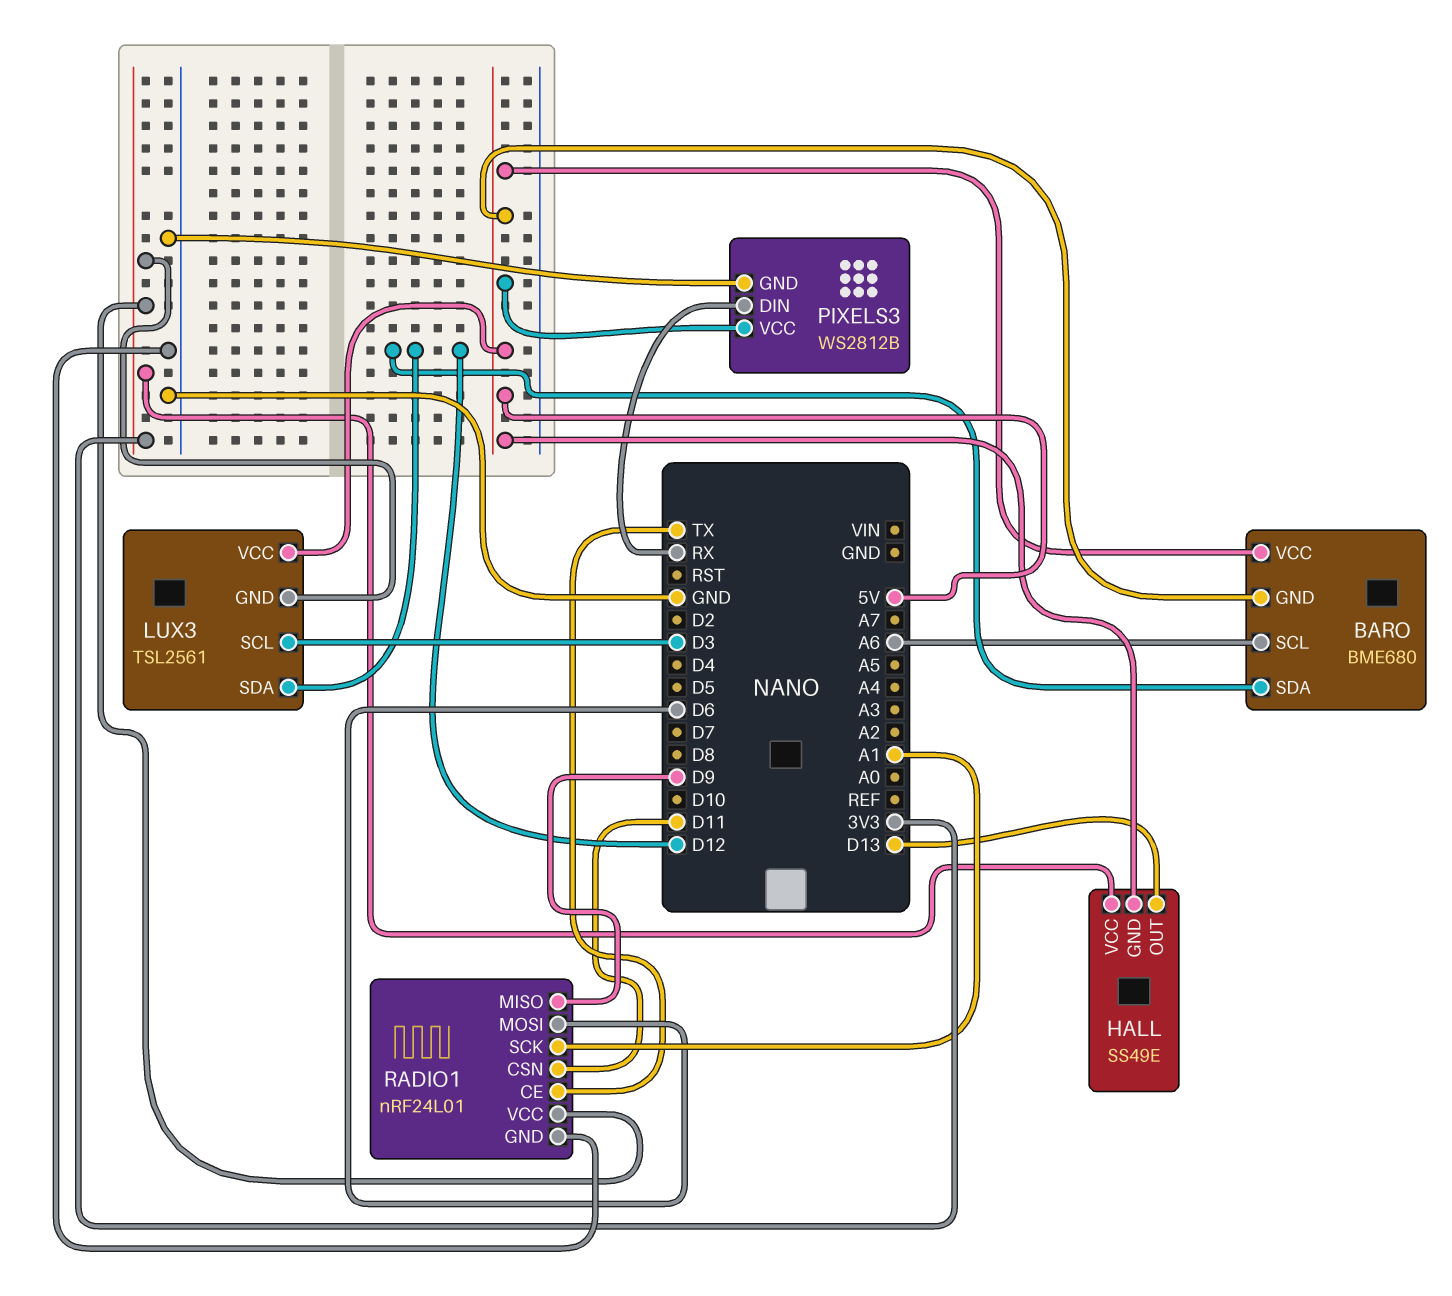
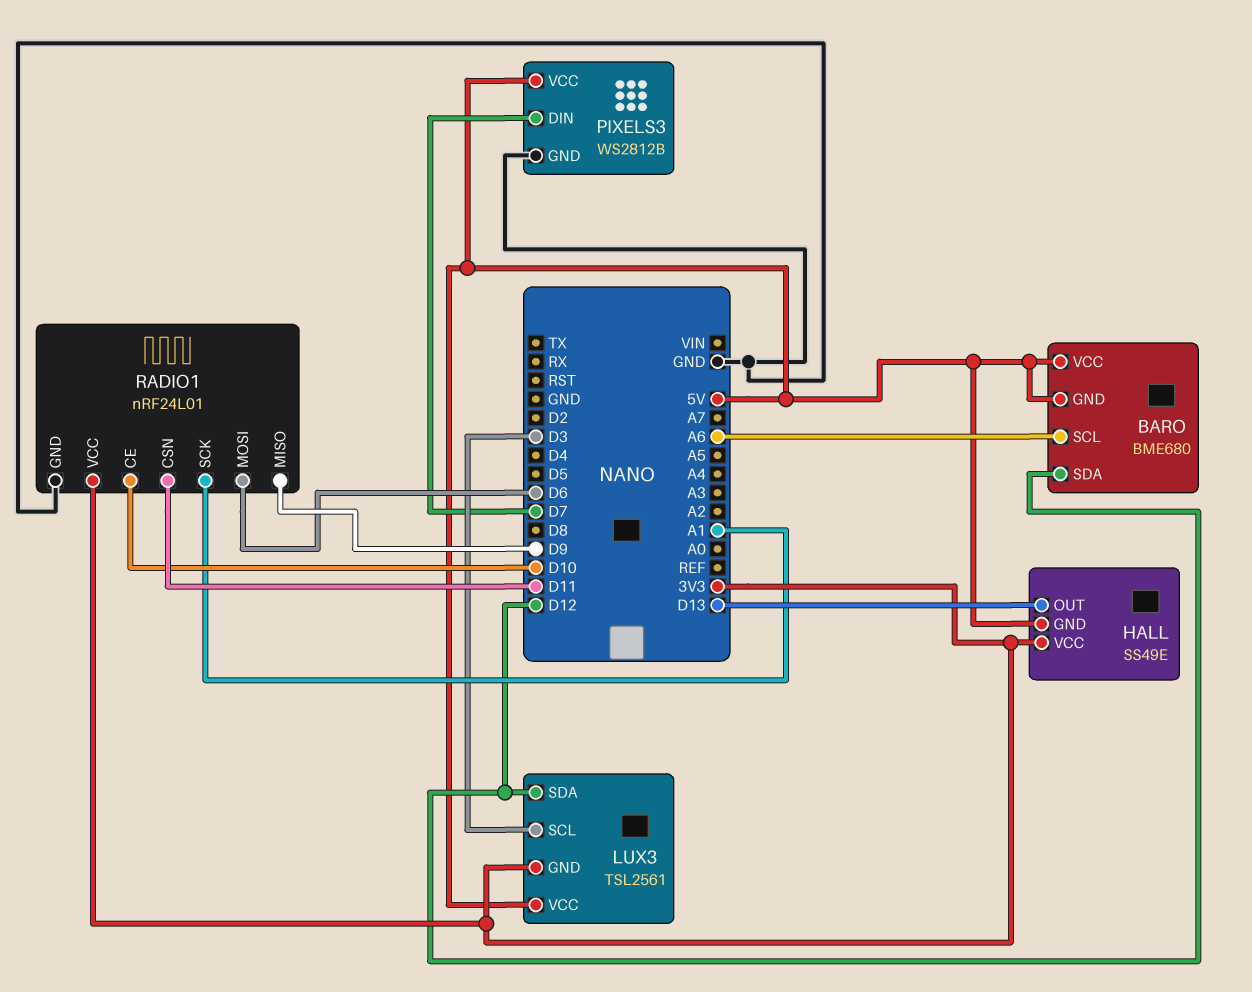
PIXELS3 pin DIN: RX -> D7
RADIO1 pin CE: TX -> D10

